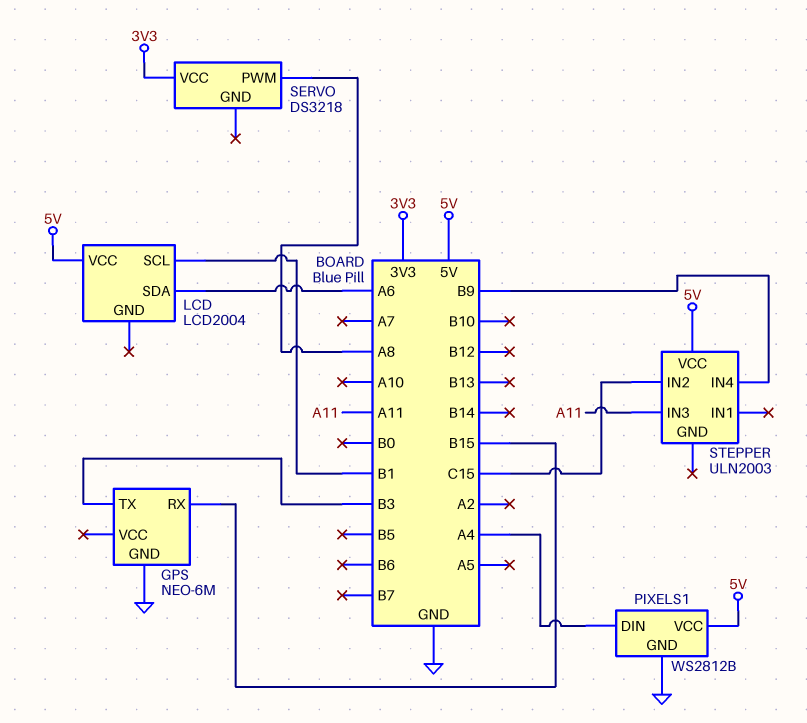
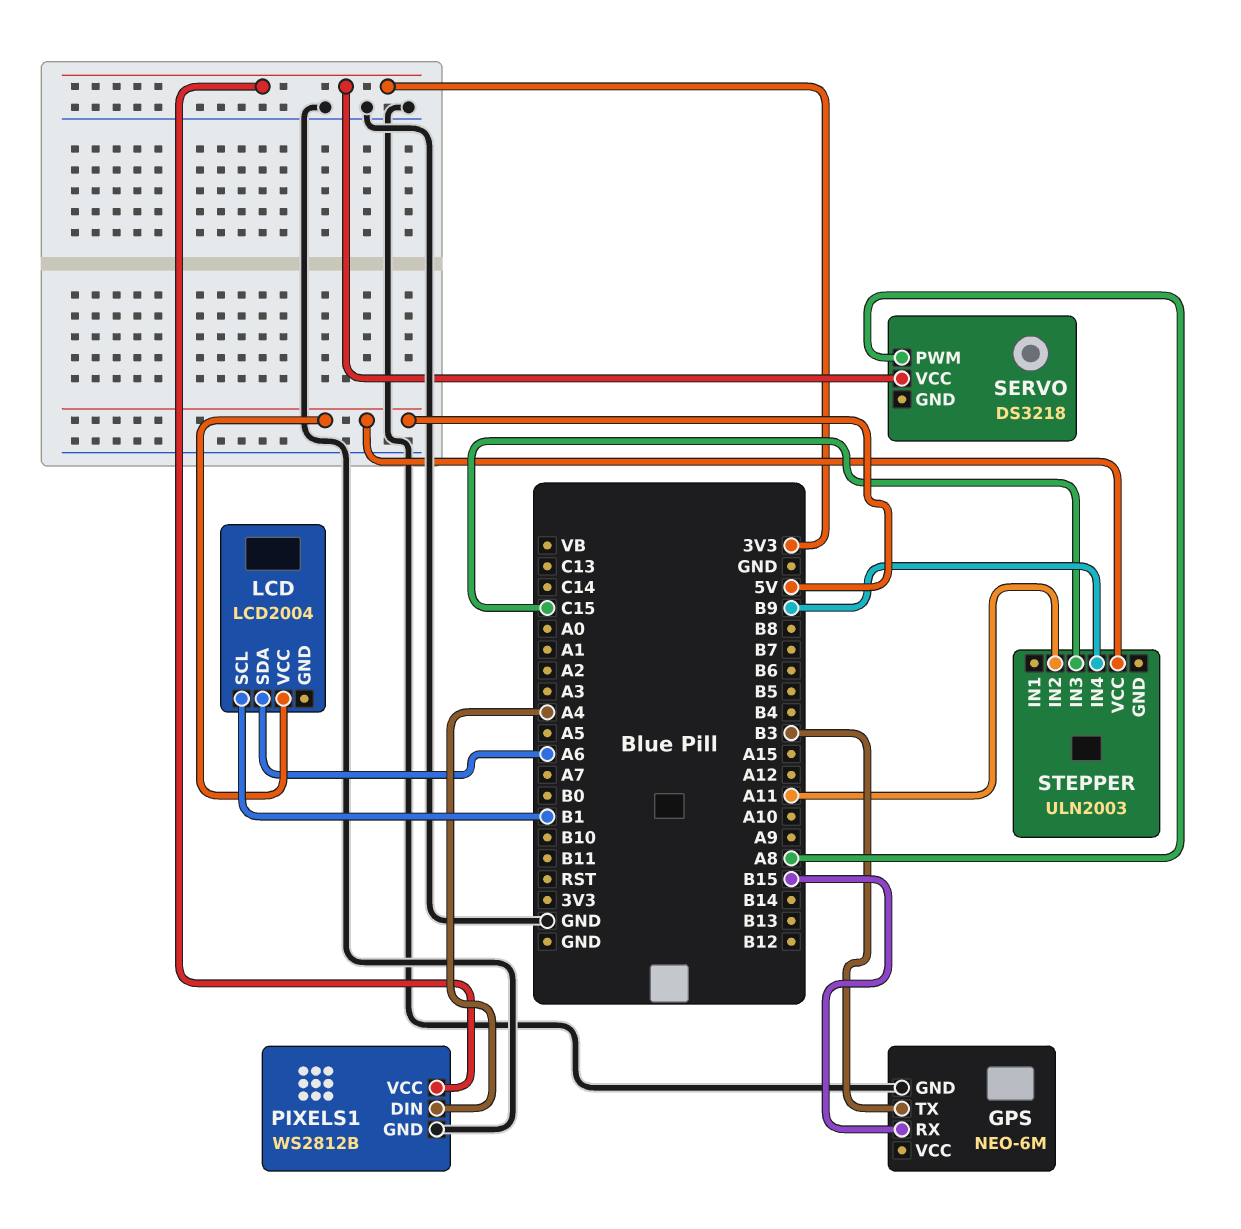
PIXELS1 pin VCC: 5V -> 3V3
STEPPER pin IN2: C15 -> A11
STEPPER pin IN3: A11 -> C15

